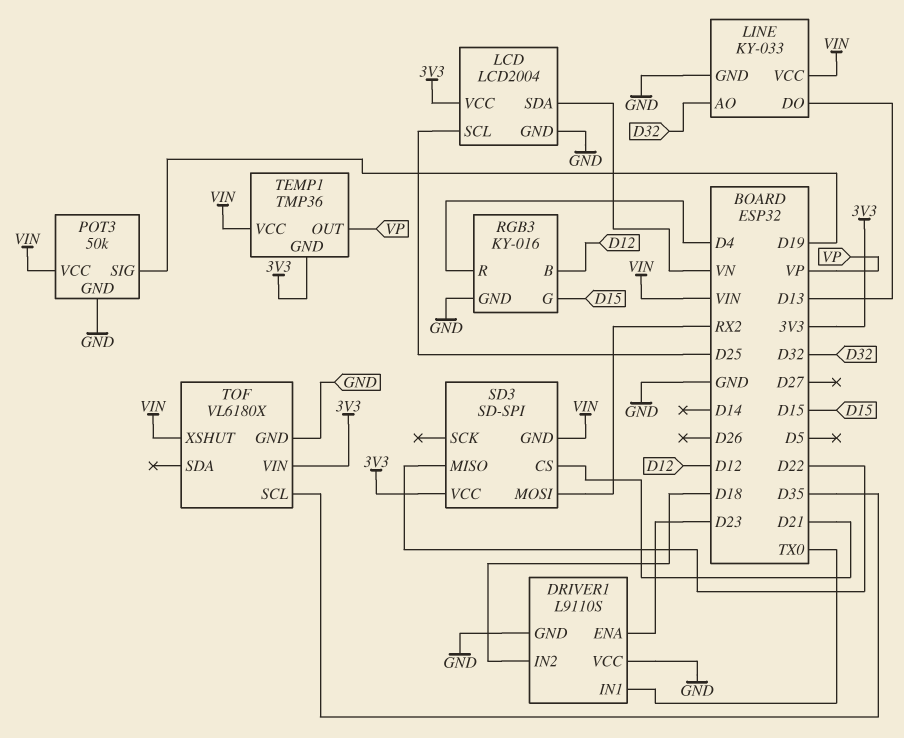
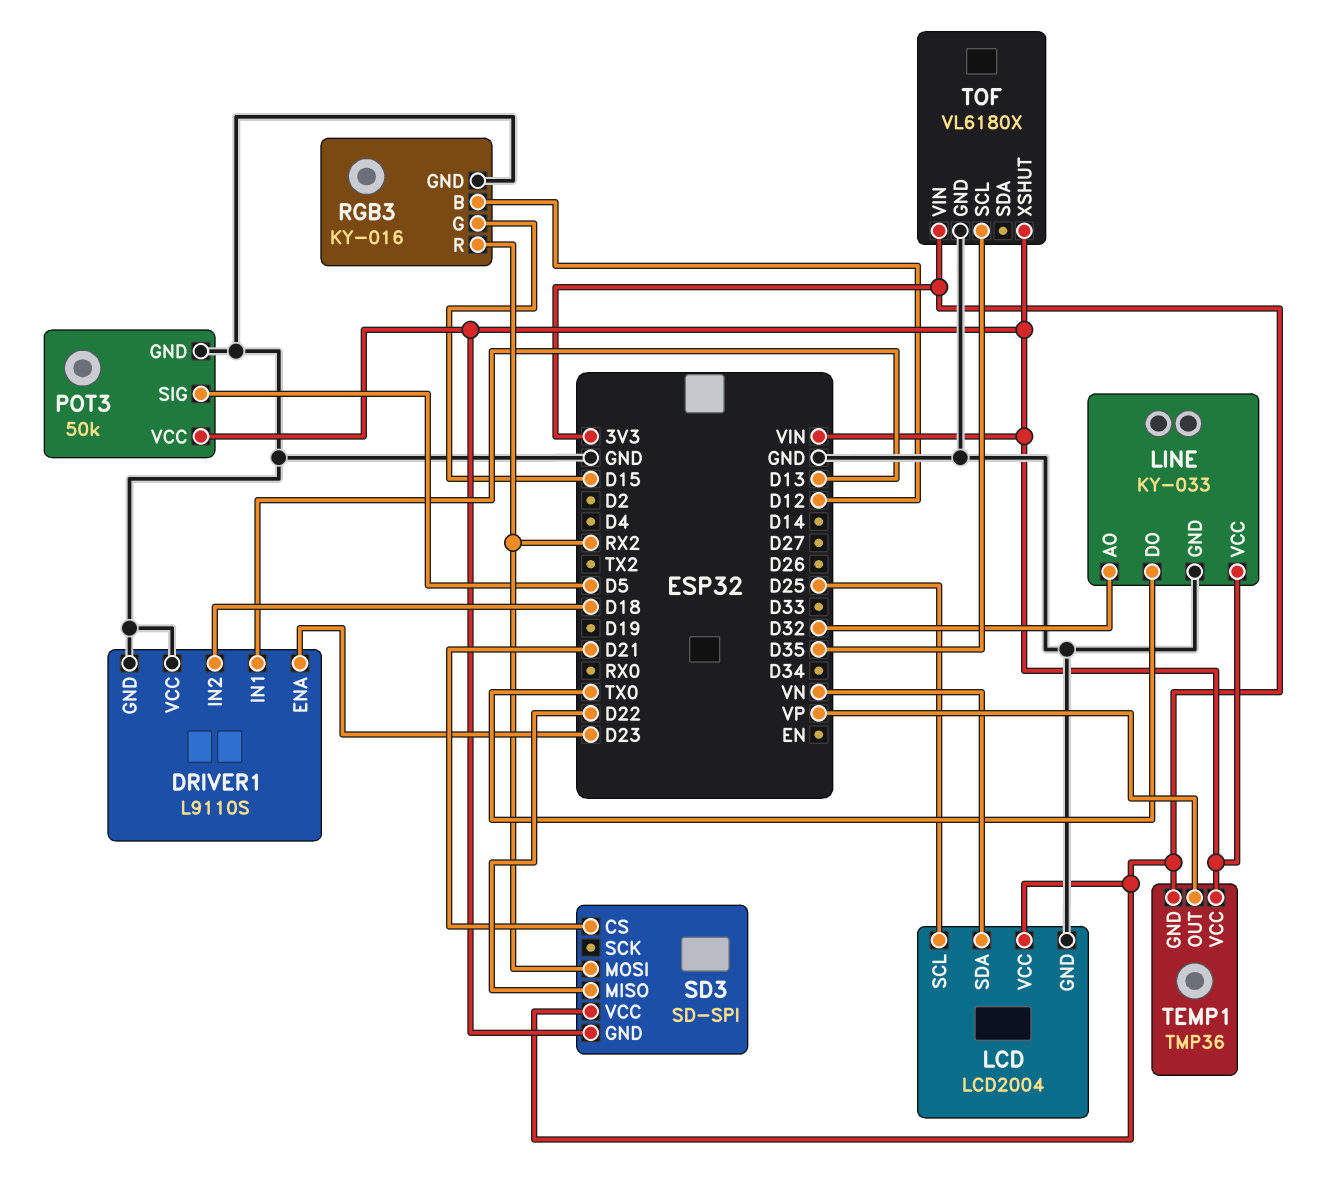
DRIVER1 pin IN1: TX0 -> D13
LINE pin DO: D13 -> TX0
POT3 pin SIG: D19 -> D5
RGB3 pin R: D4 -> RX2

